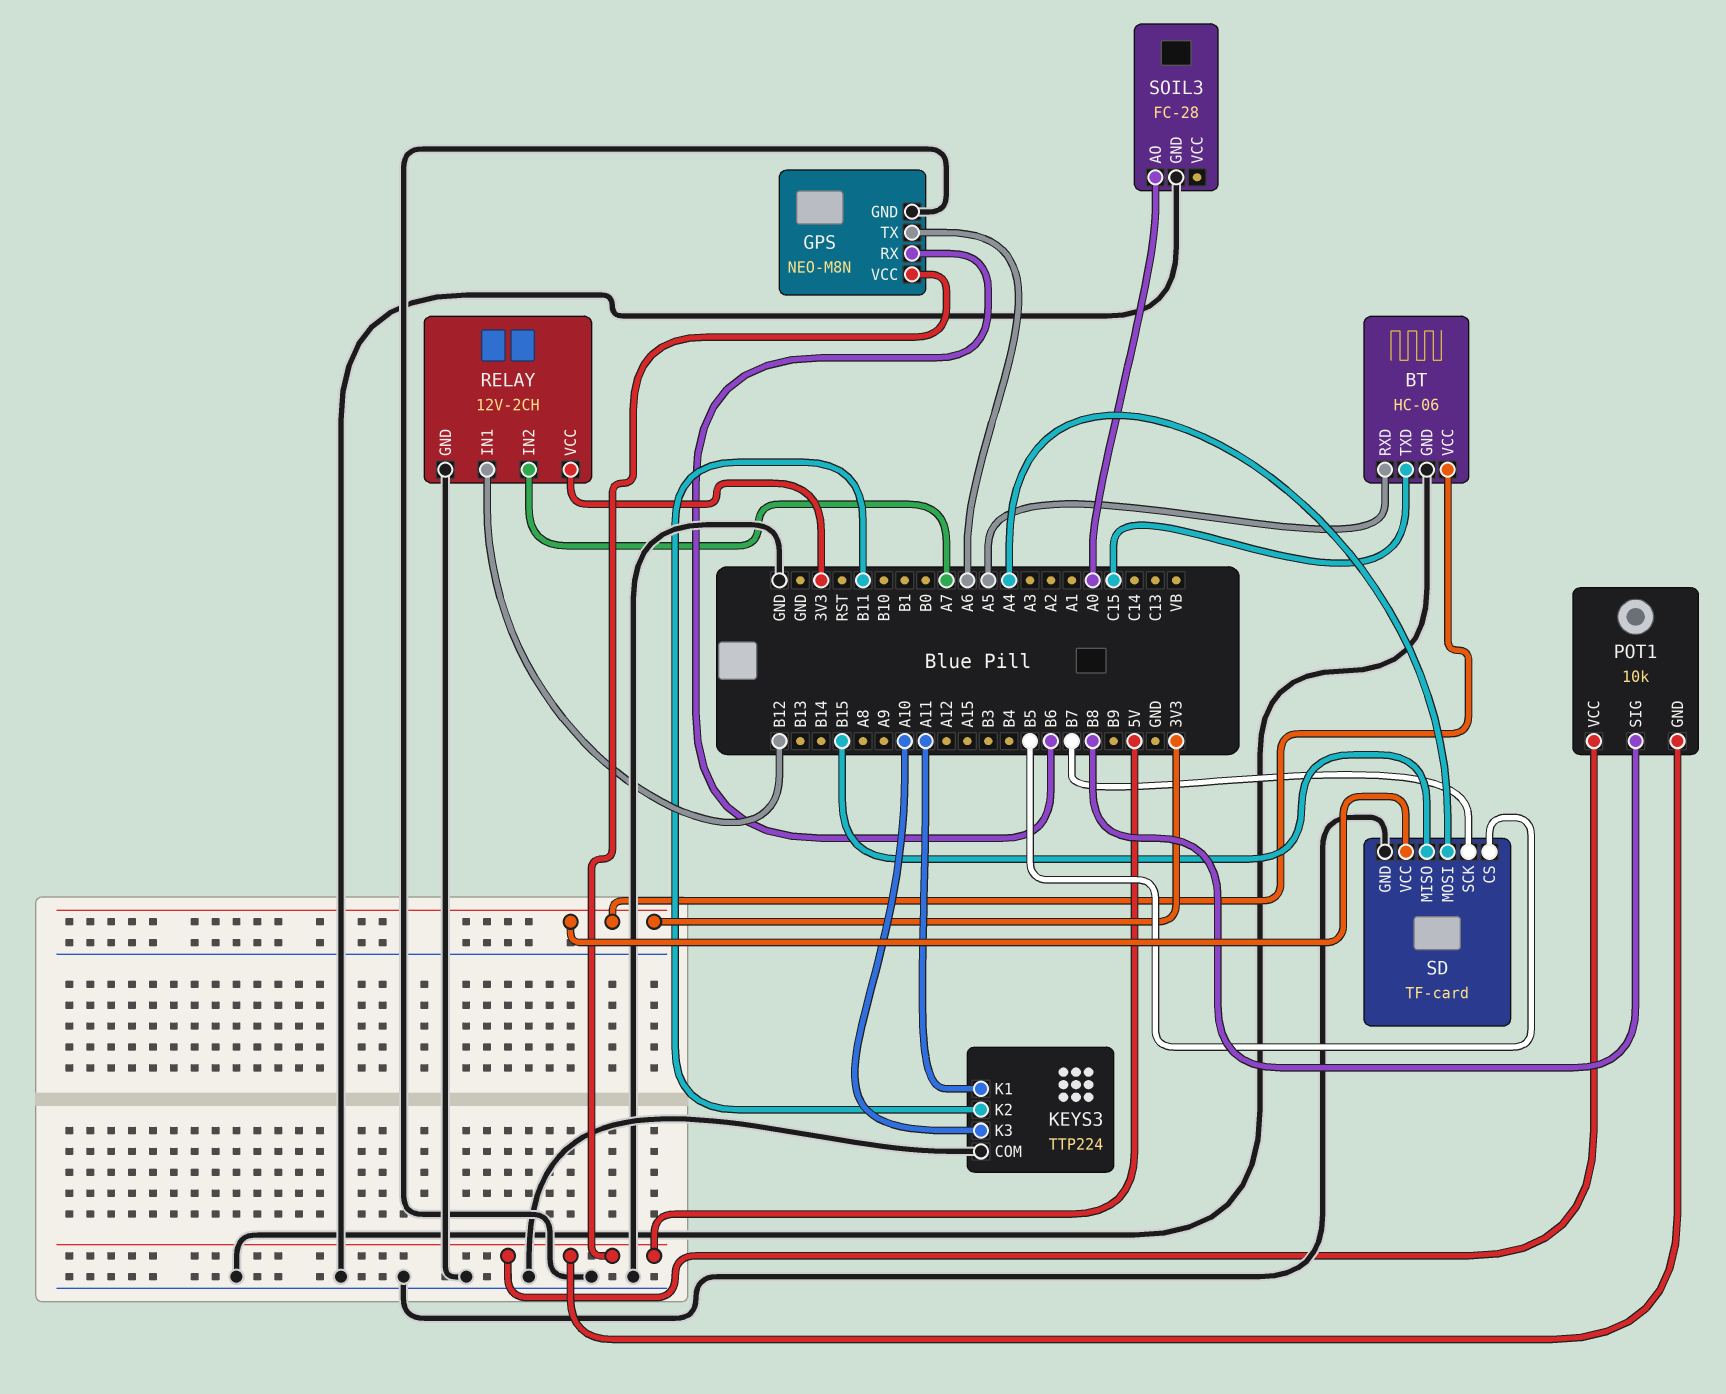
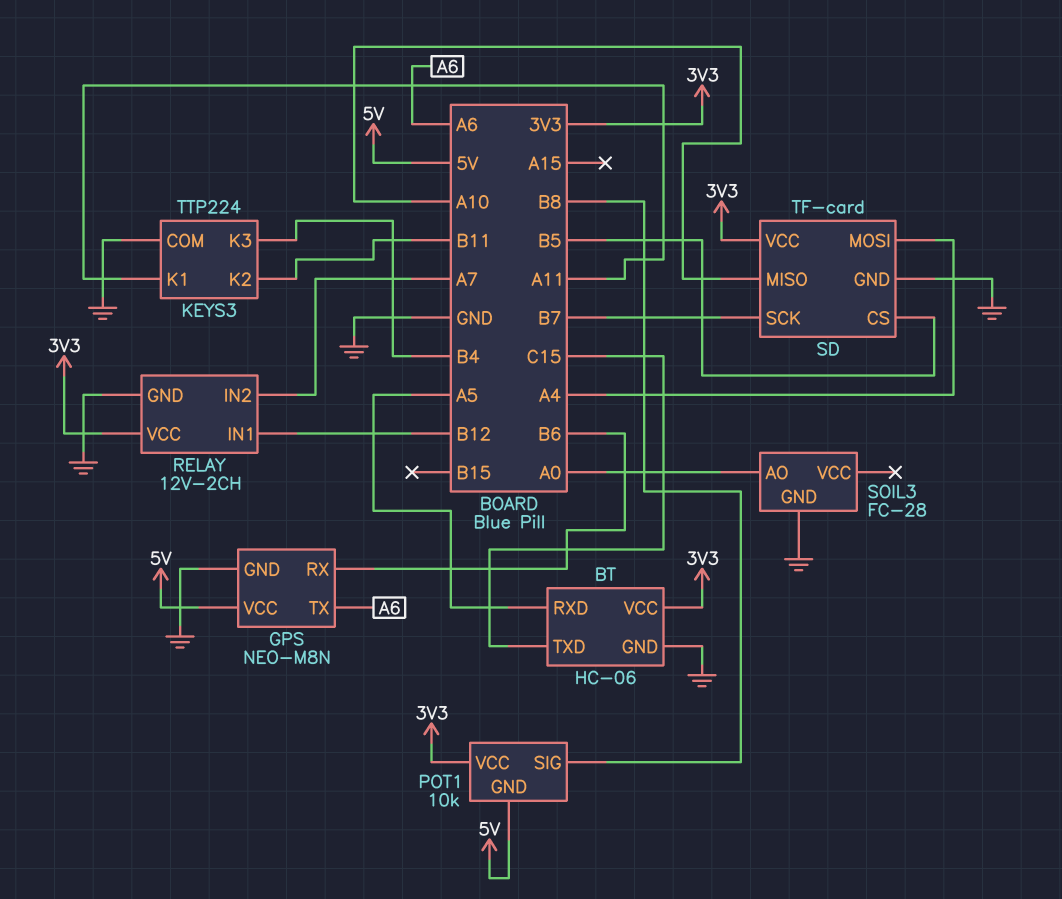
KEYS3 pin K3: A10 -> B4
POT1 pin VCC: 5V -> 3V3
SD pin MISO: B15 -> A10

